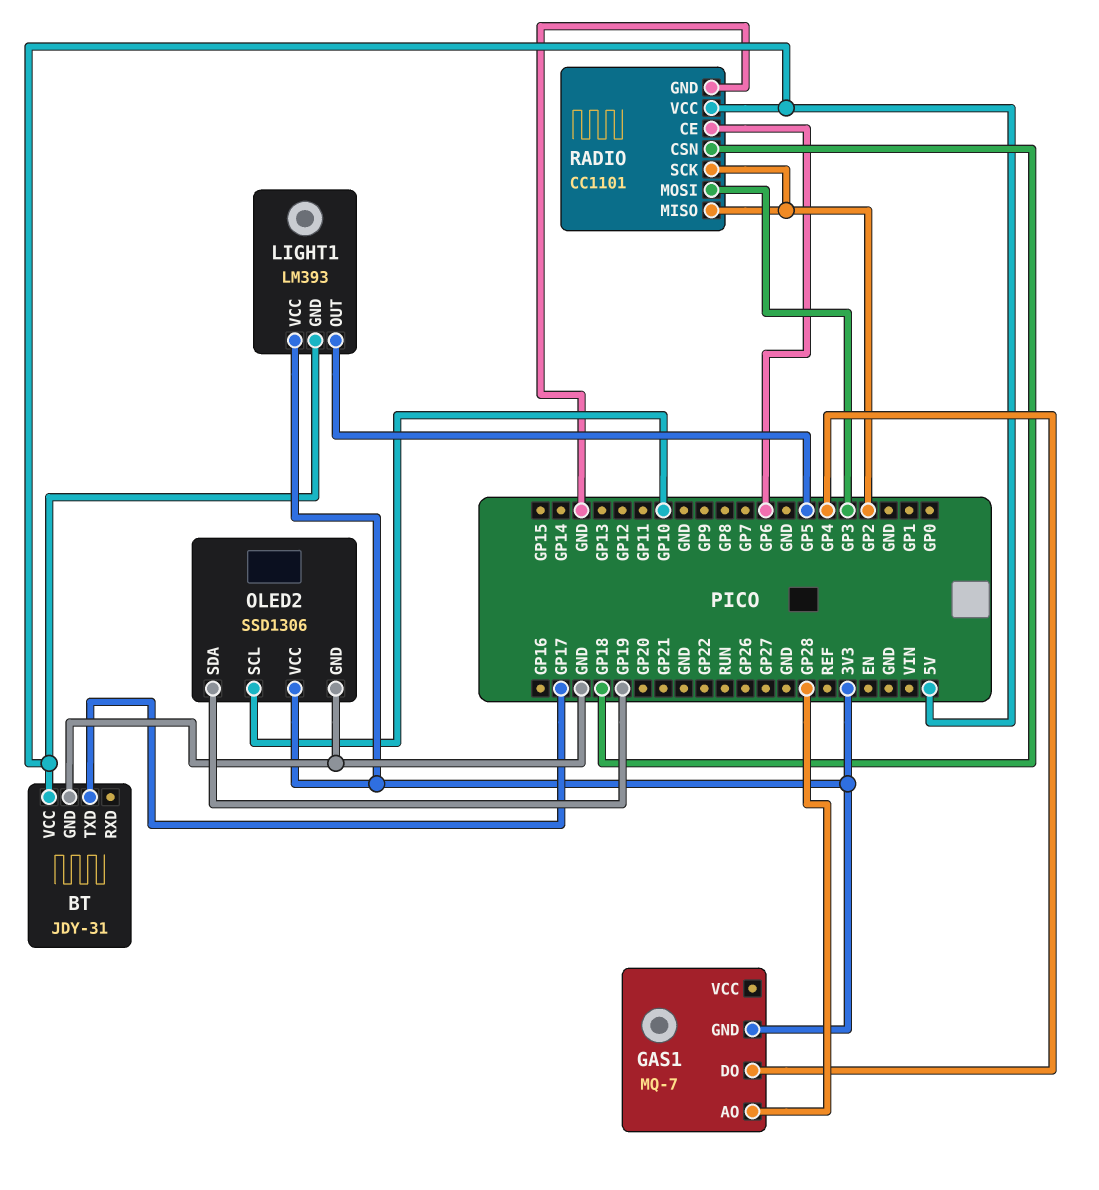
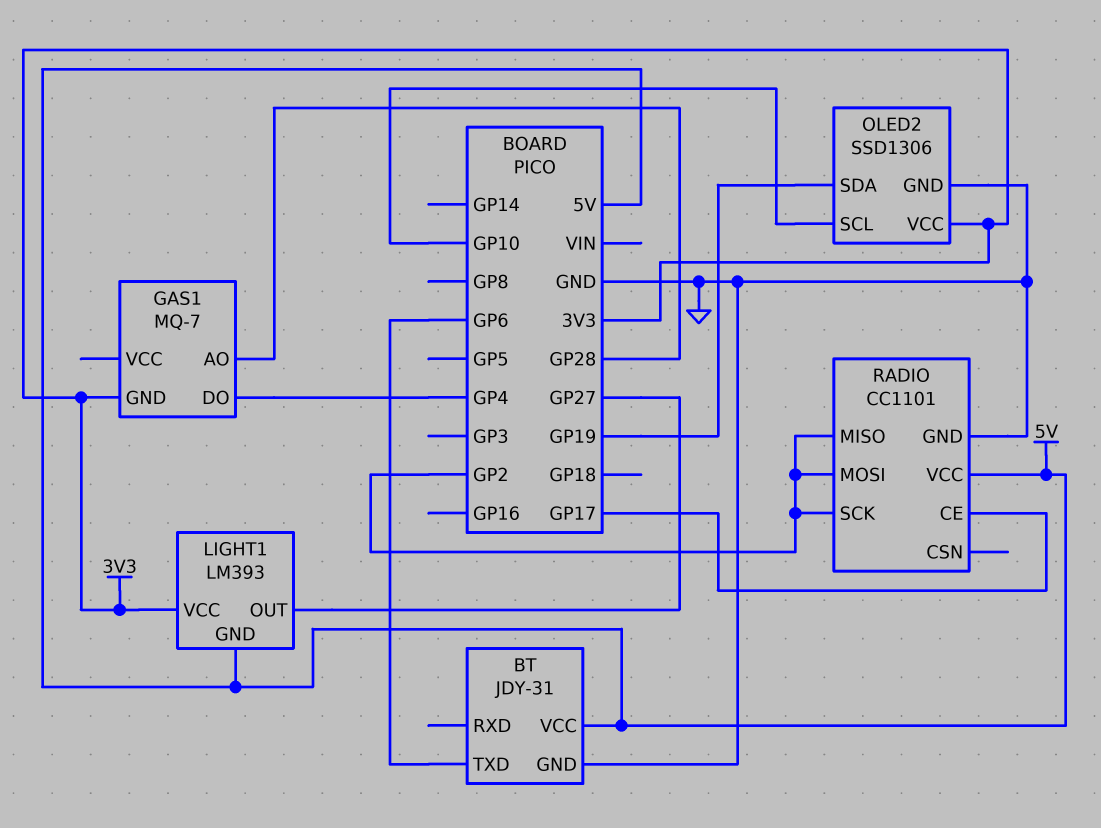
BT pin TXD: GP17 -> GP6
LIGHT1 pin OUT: GP5 -> GP27
RADIO pin CE: GP6 -> GP17
RADIO pin CSN: GP18 -> none
RADIO pin MOSI: GP3 -> GP2

